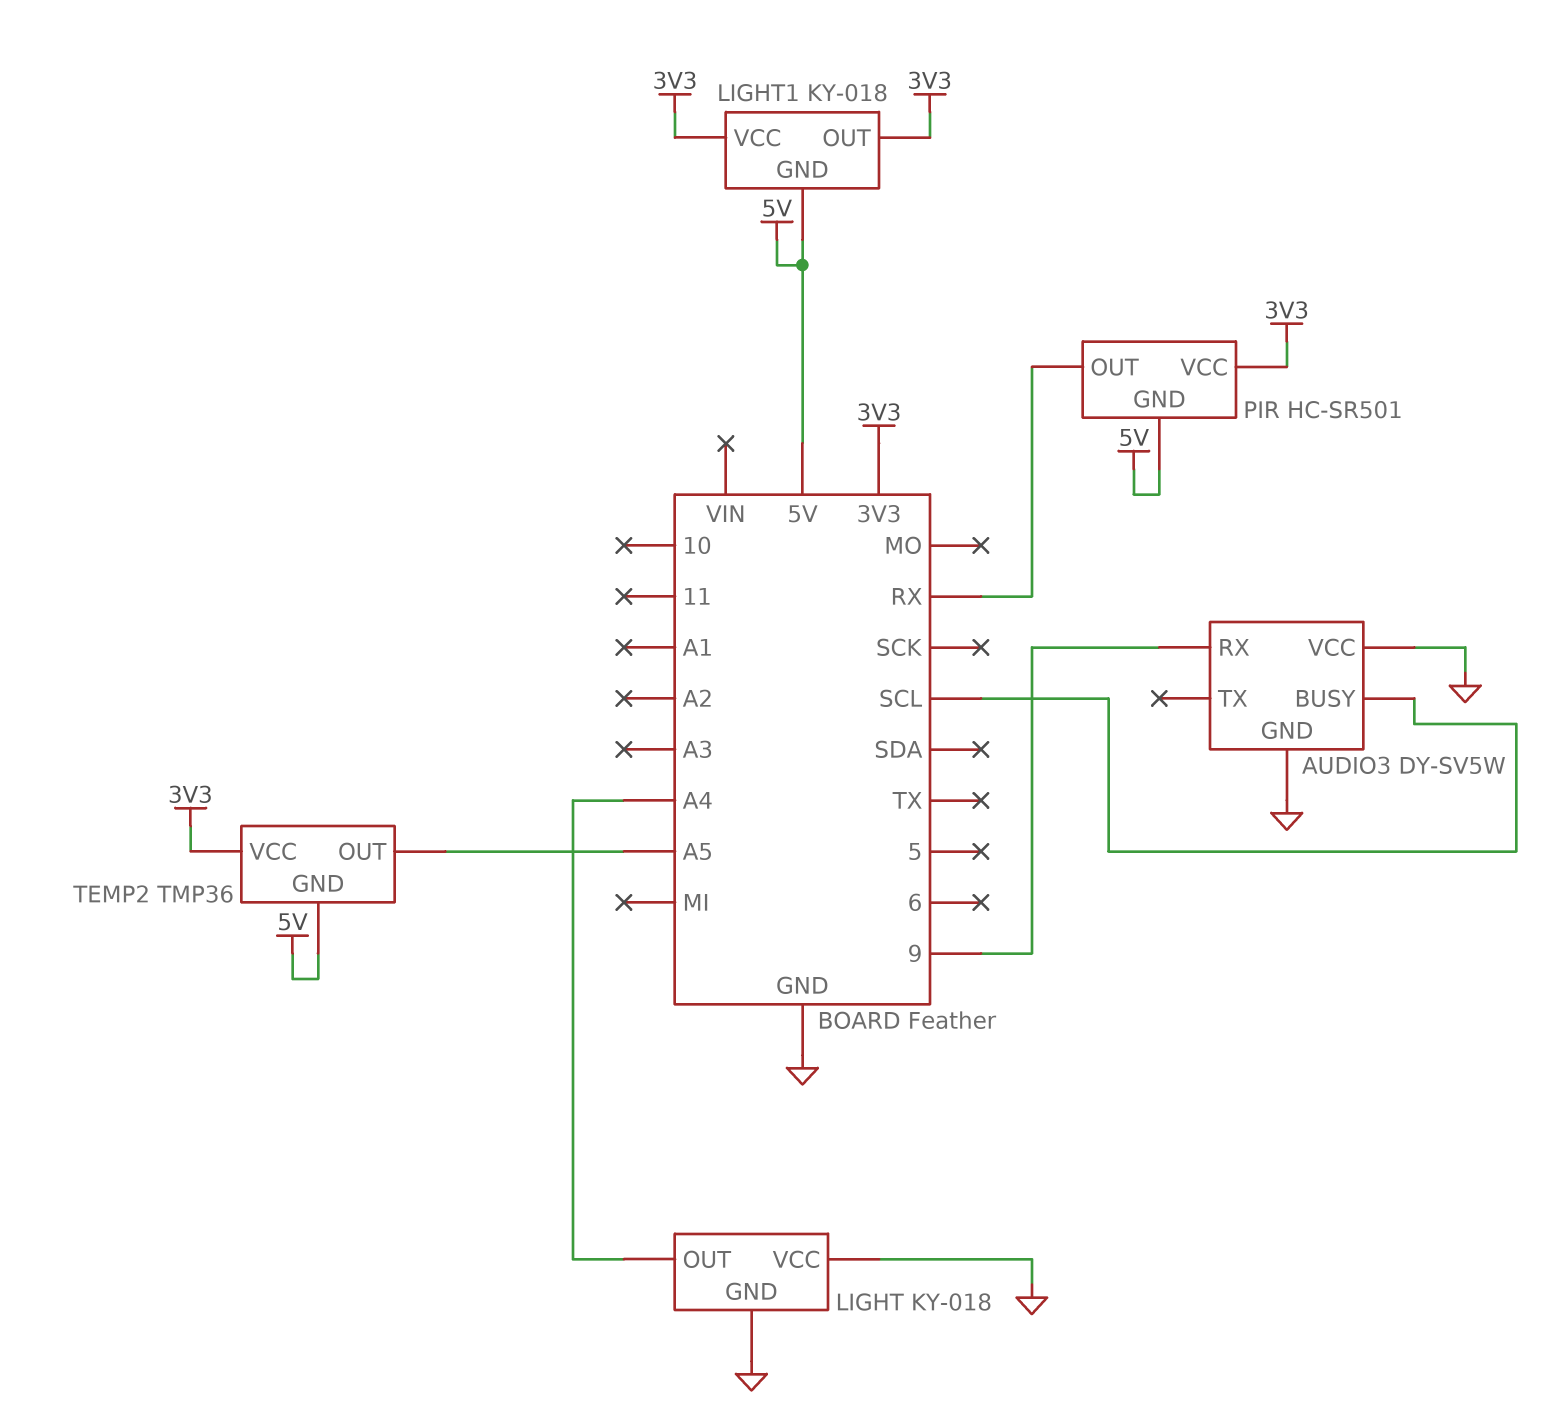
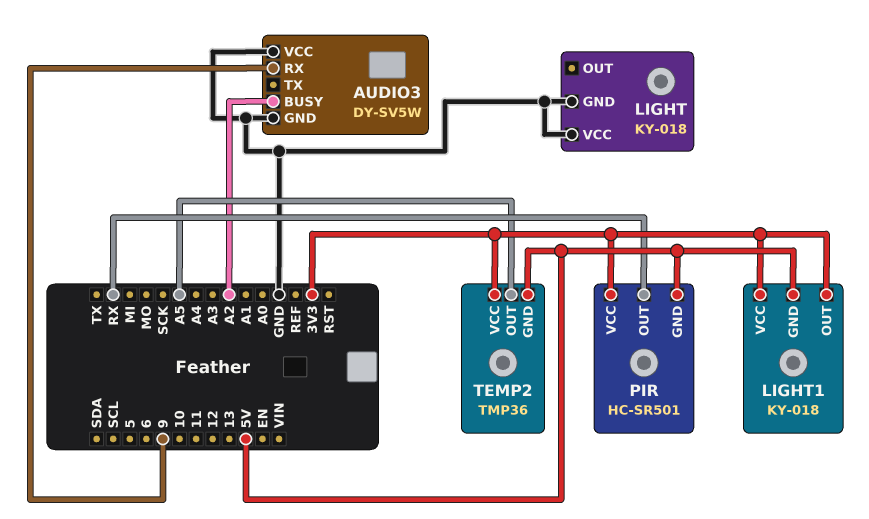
AUDIO3 pin BUSY: SCL -> A2
LIGHT pin OUT: A4 -> none

